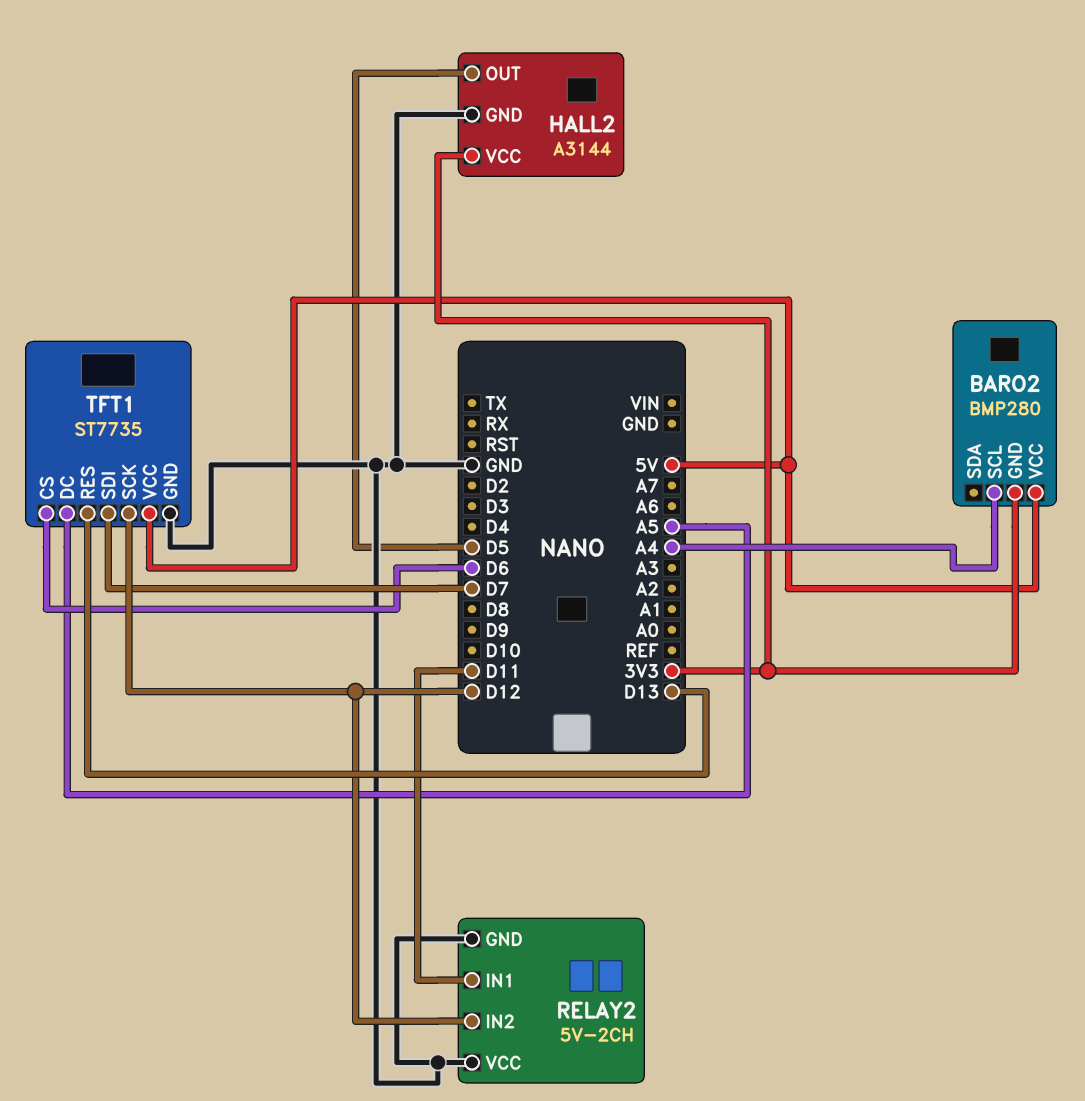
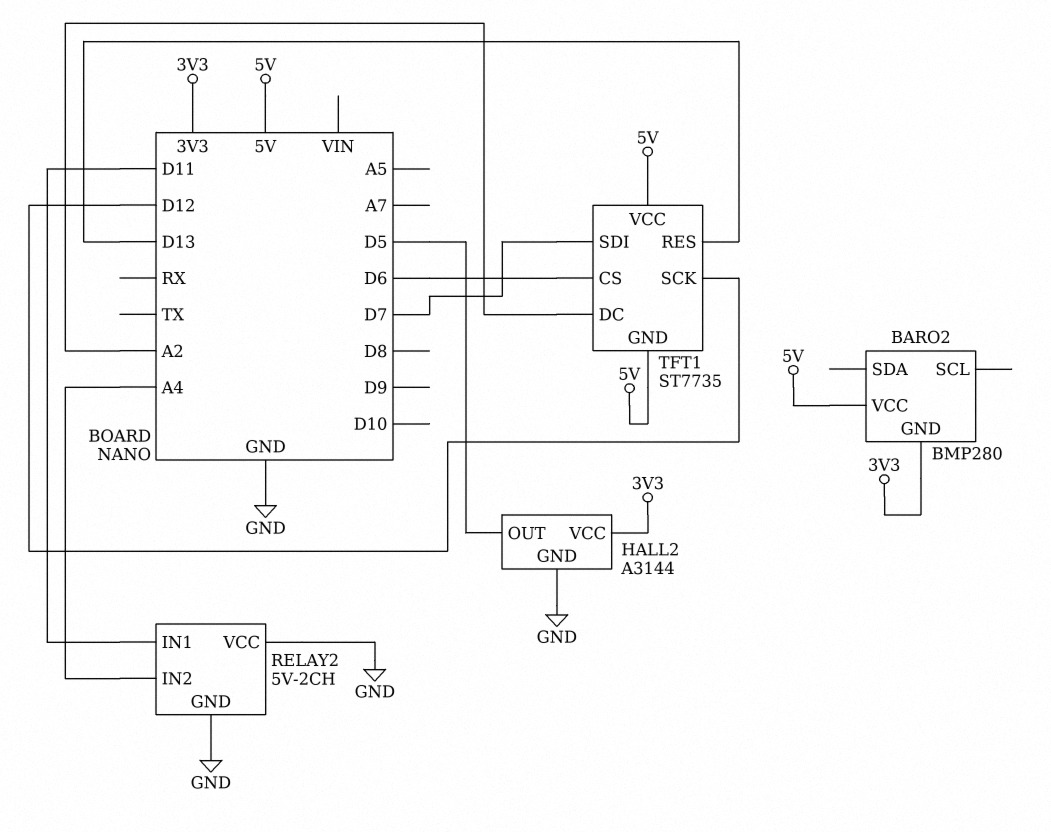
BARO2 pin SCL: A4 -> none
RELAY2 pin IN2: D12 -> A4
TFT1 pin DC: A5 -> A2
TFT1 pin GND: GND -> 5V

